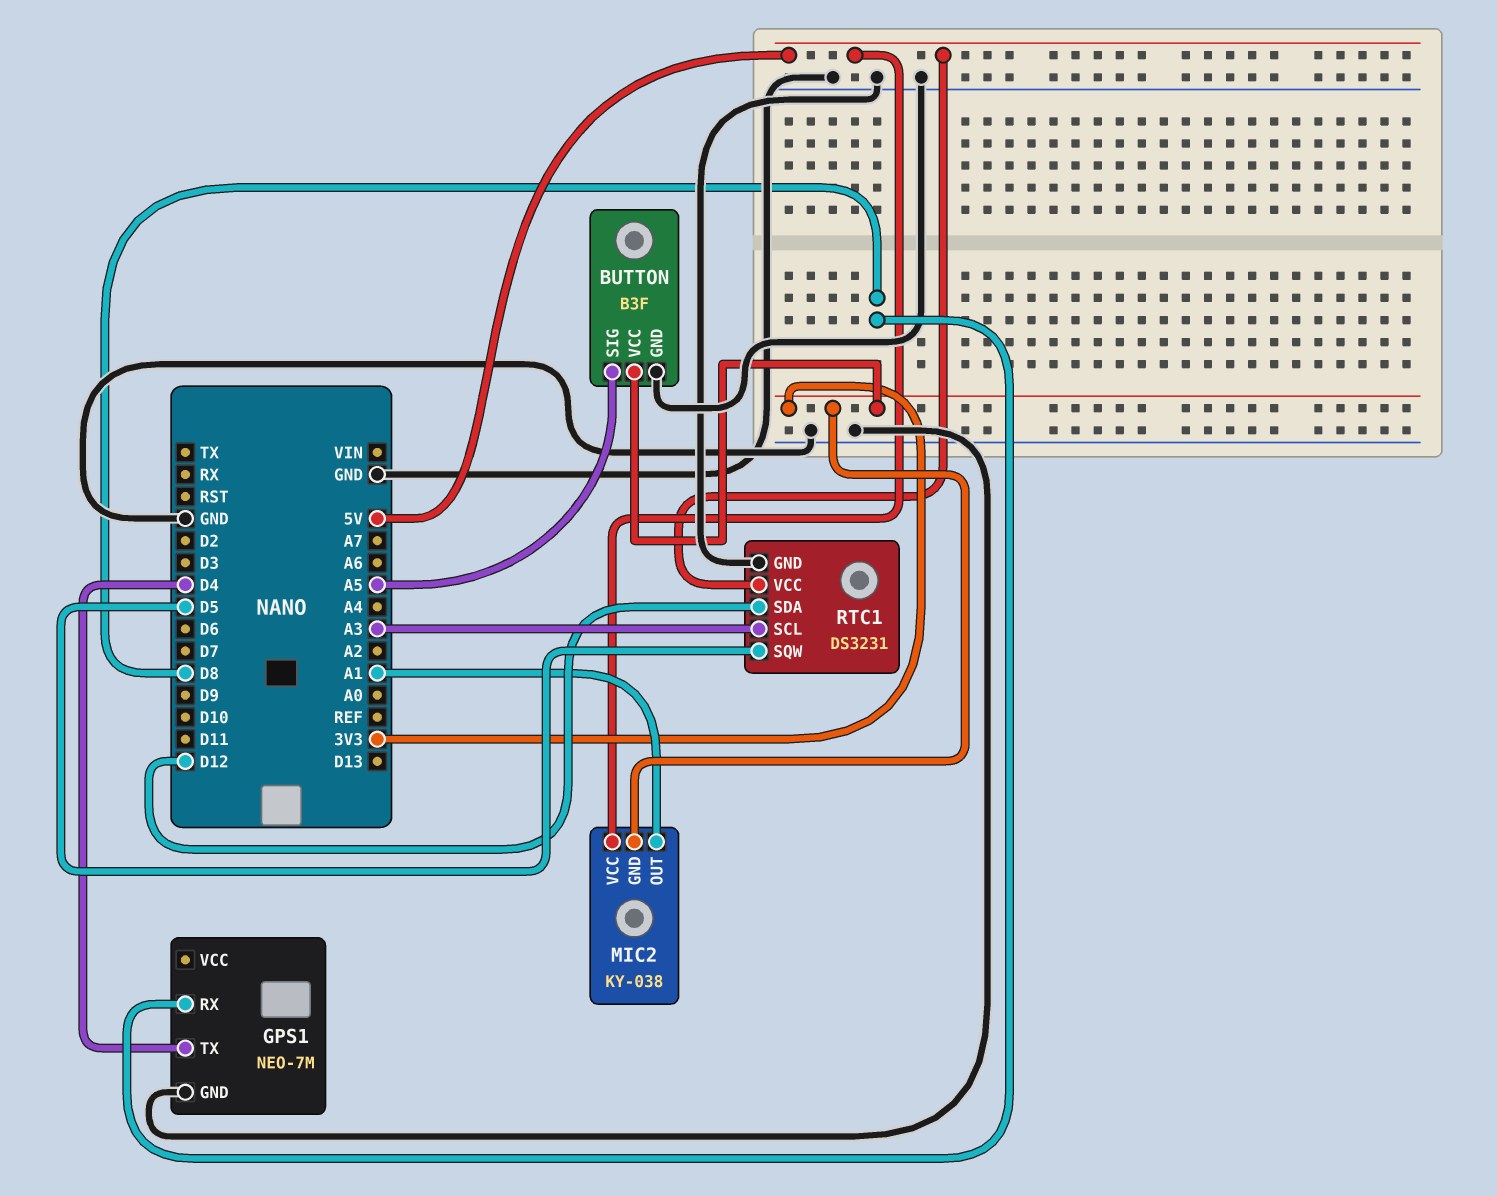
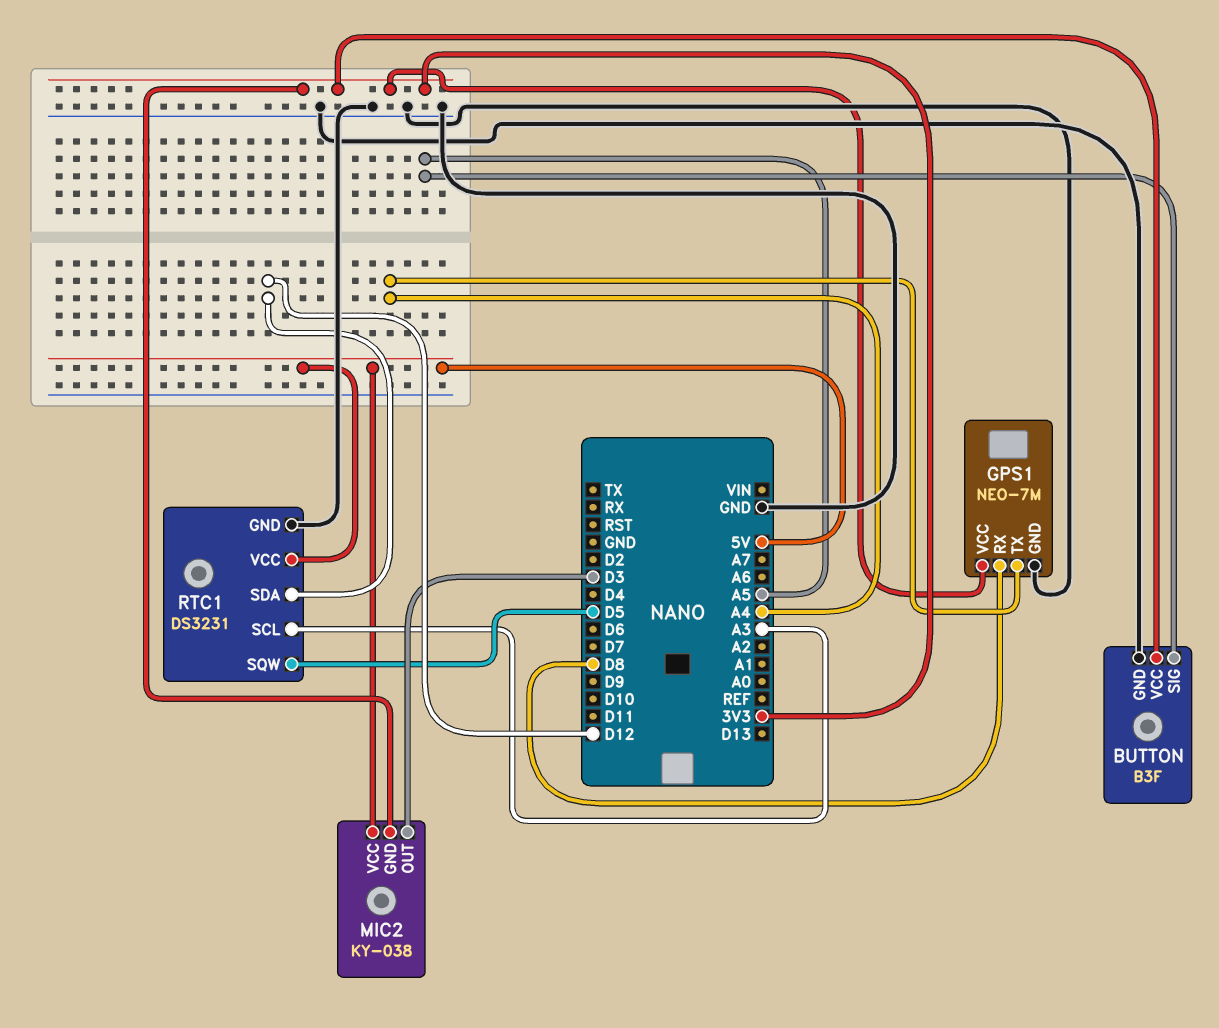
GPS1 pin TX: D4 -> A4
GPS1 pin VCC: none -> 3V3
MIC2 pin OUT: A1 -> D3

